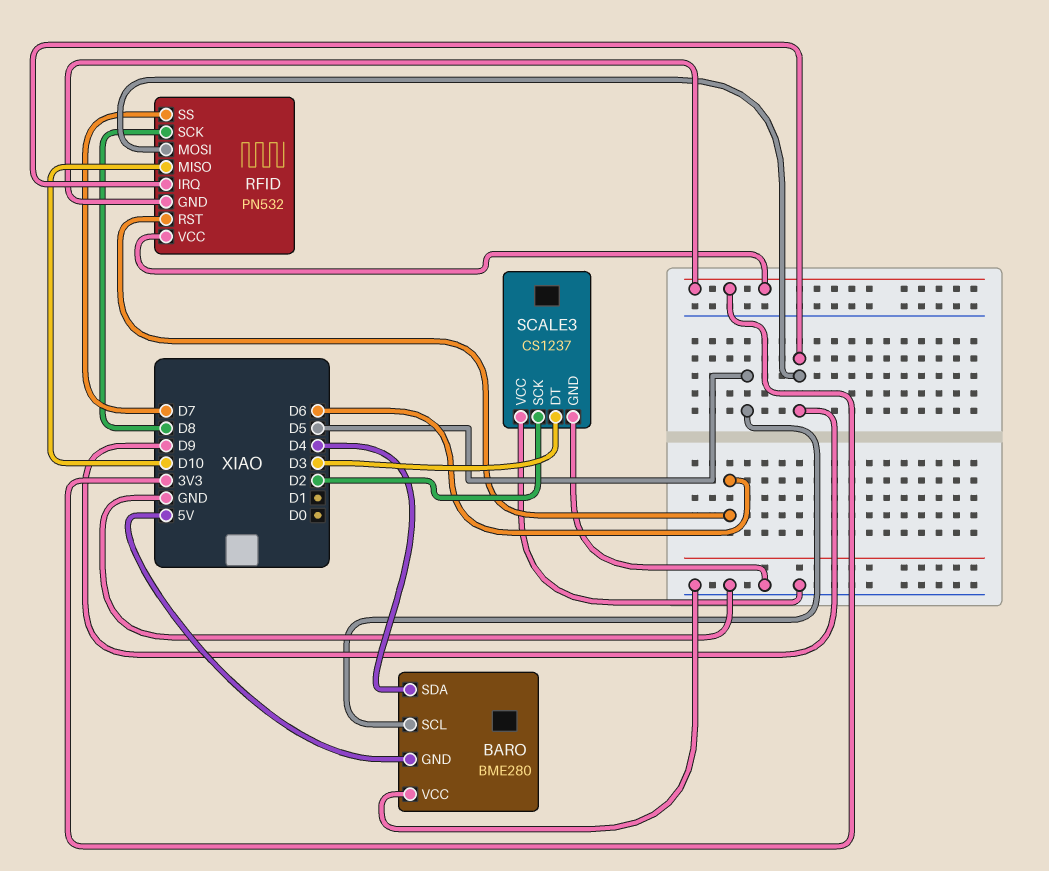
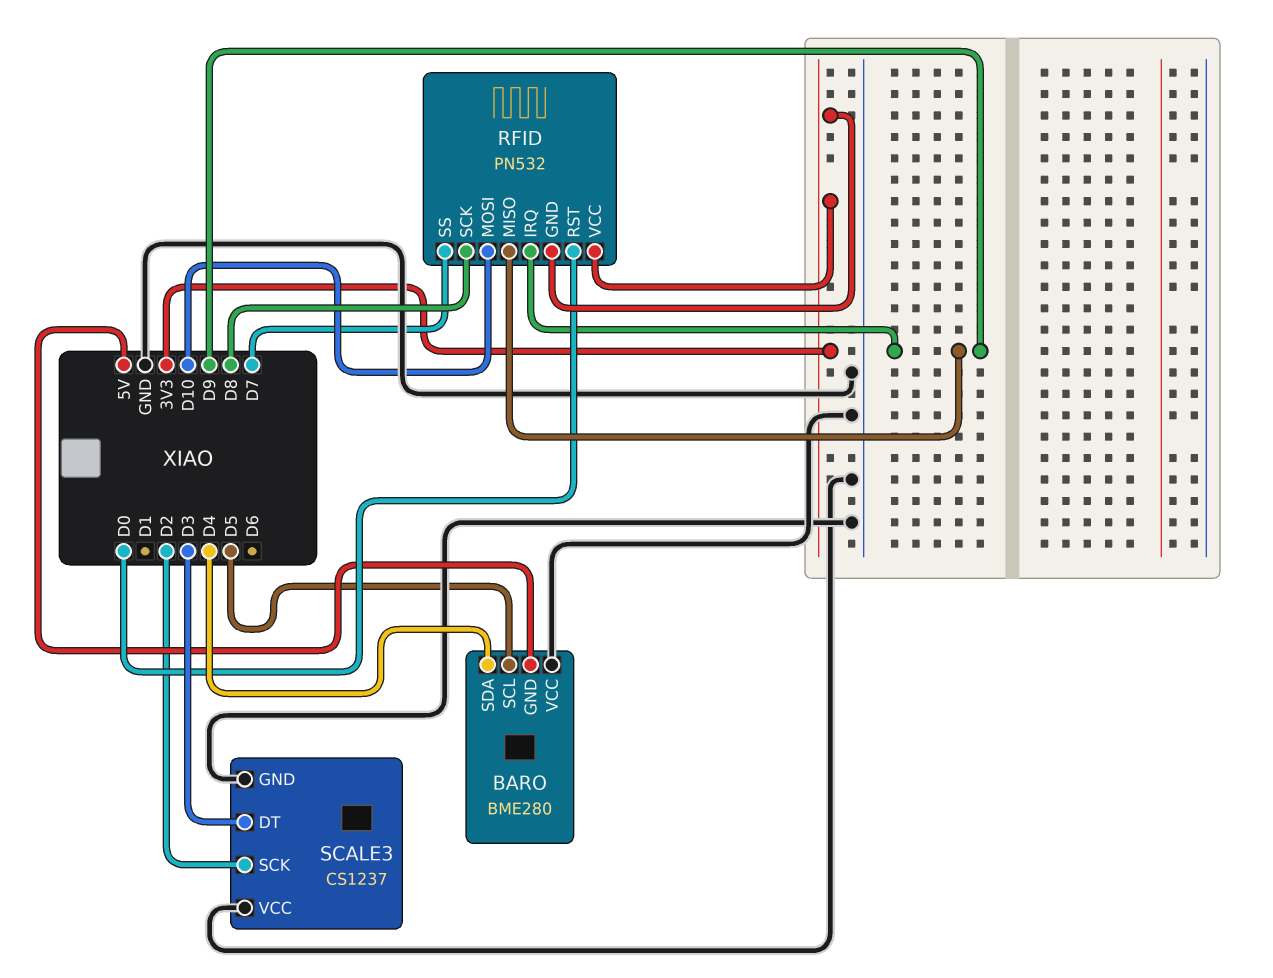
RFID pin MISO: D10 -> D9
RFID pin MOSI: D9 -> D10
RFID pin RST: D6 -> D0

